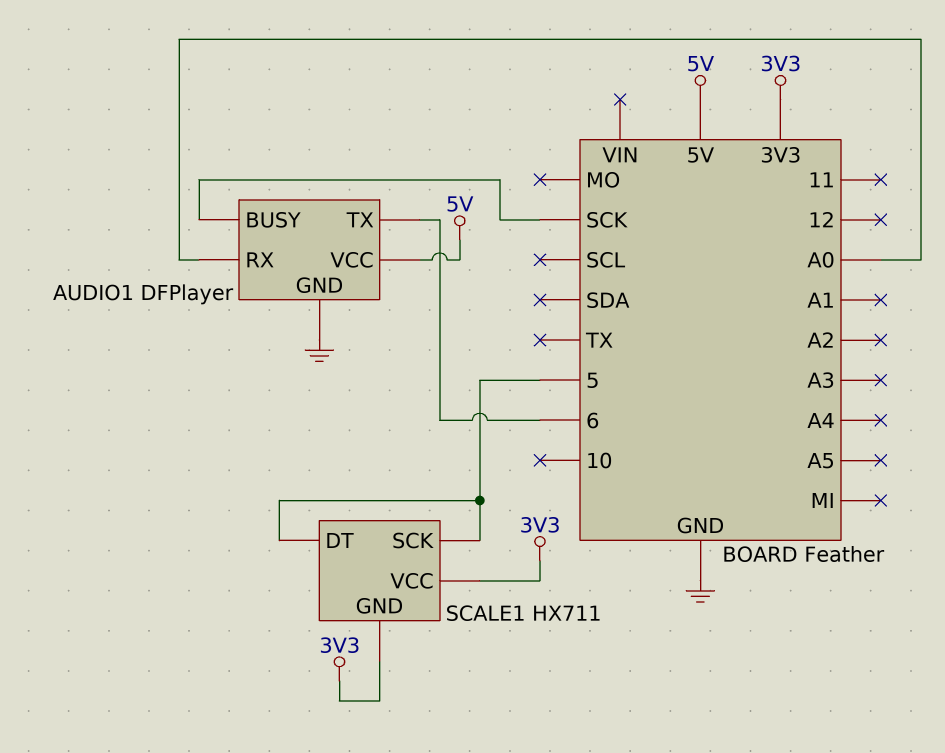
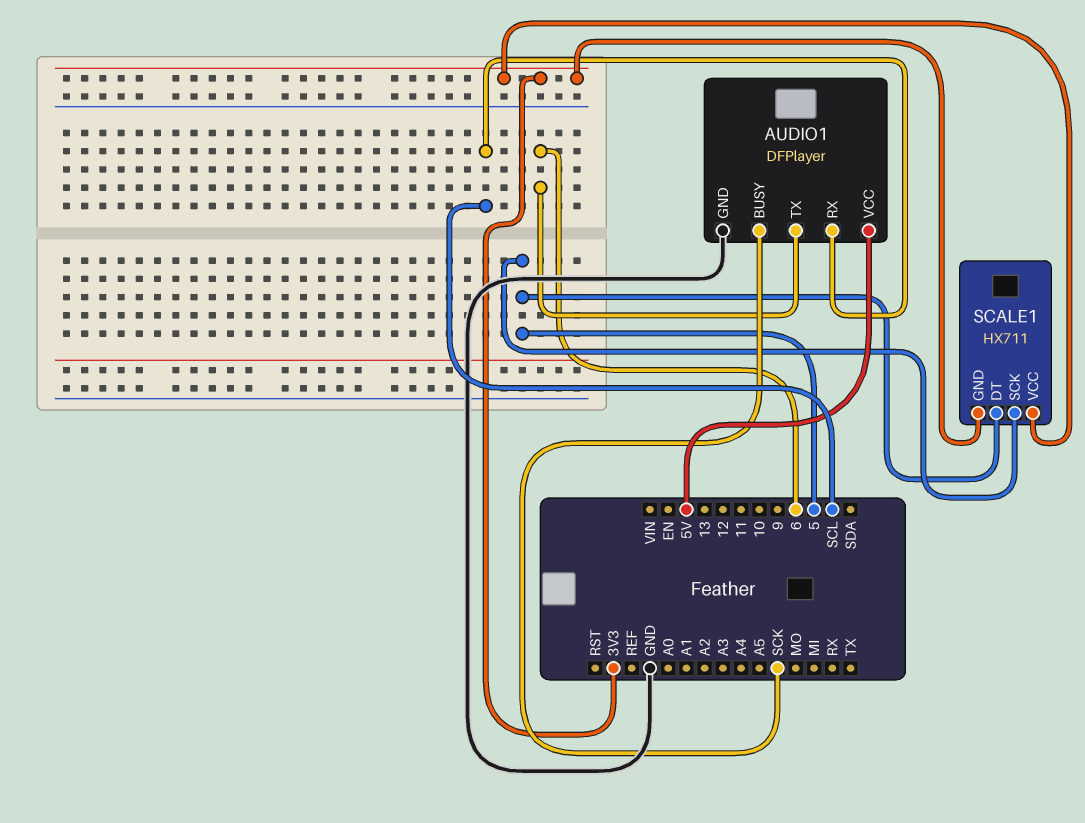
AUDIO1 pin RX: A0 -> SCL

